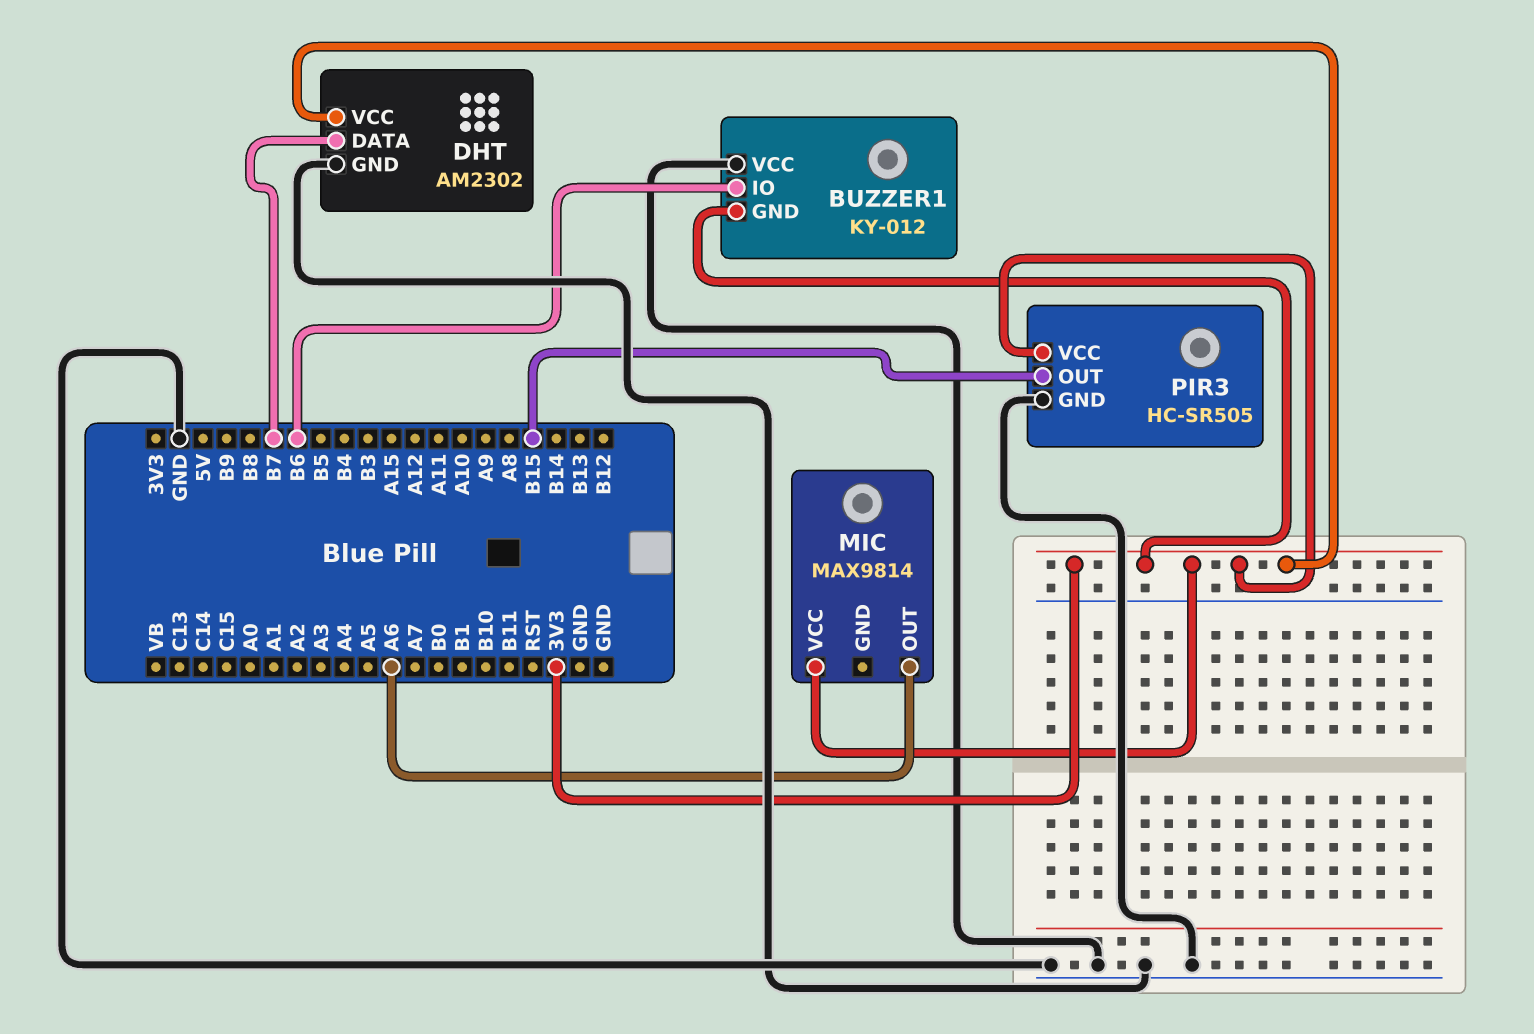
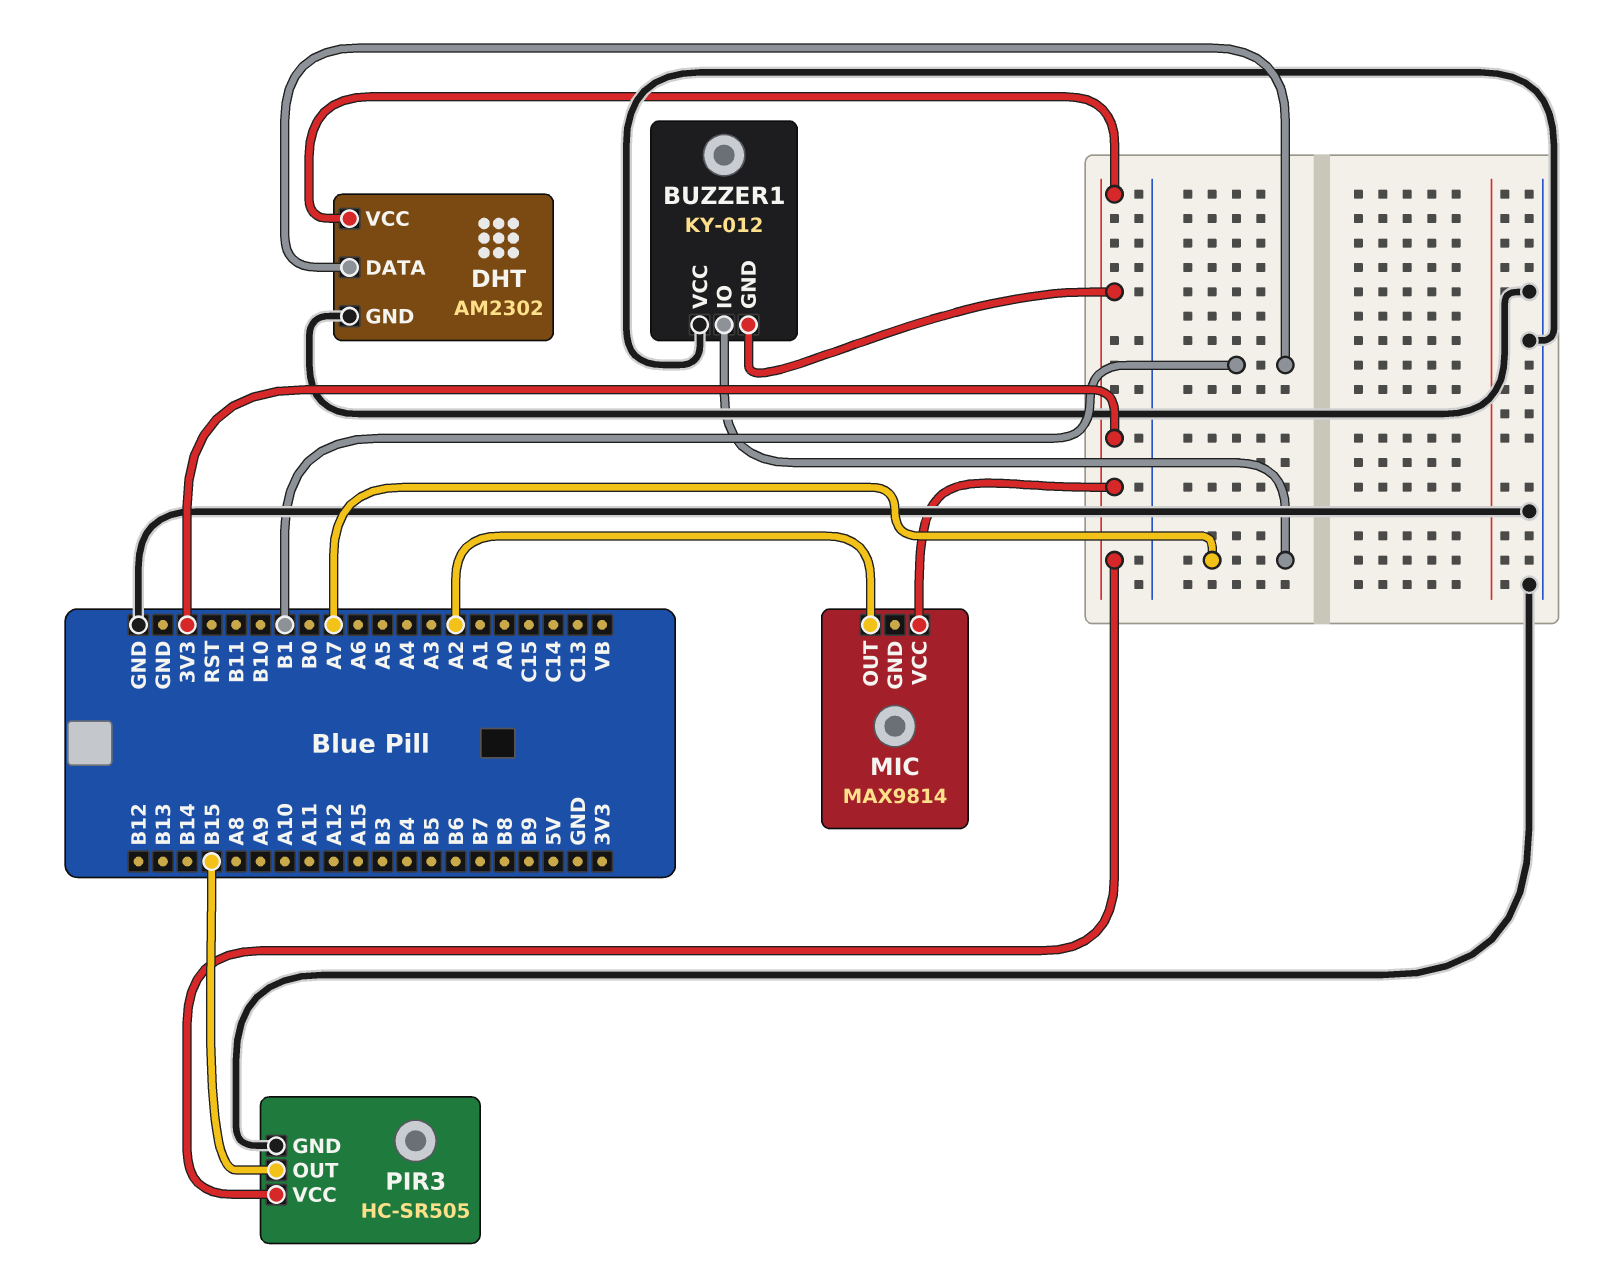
BUZZER1 pin IO: B6 -> A7
DHT pin DATA: B7 -> B1
MIC pin OUT: A6 -> A2

